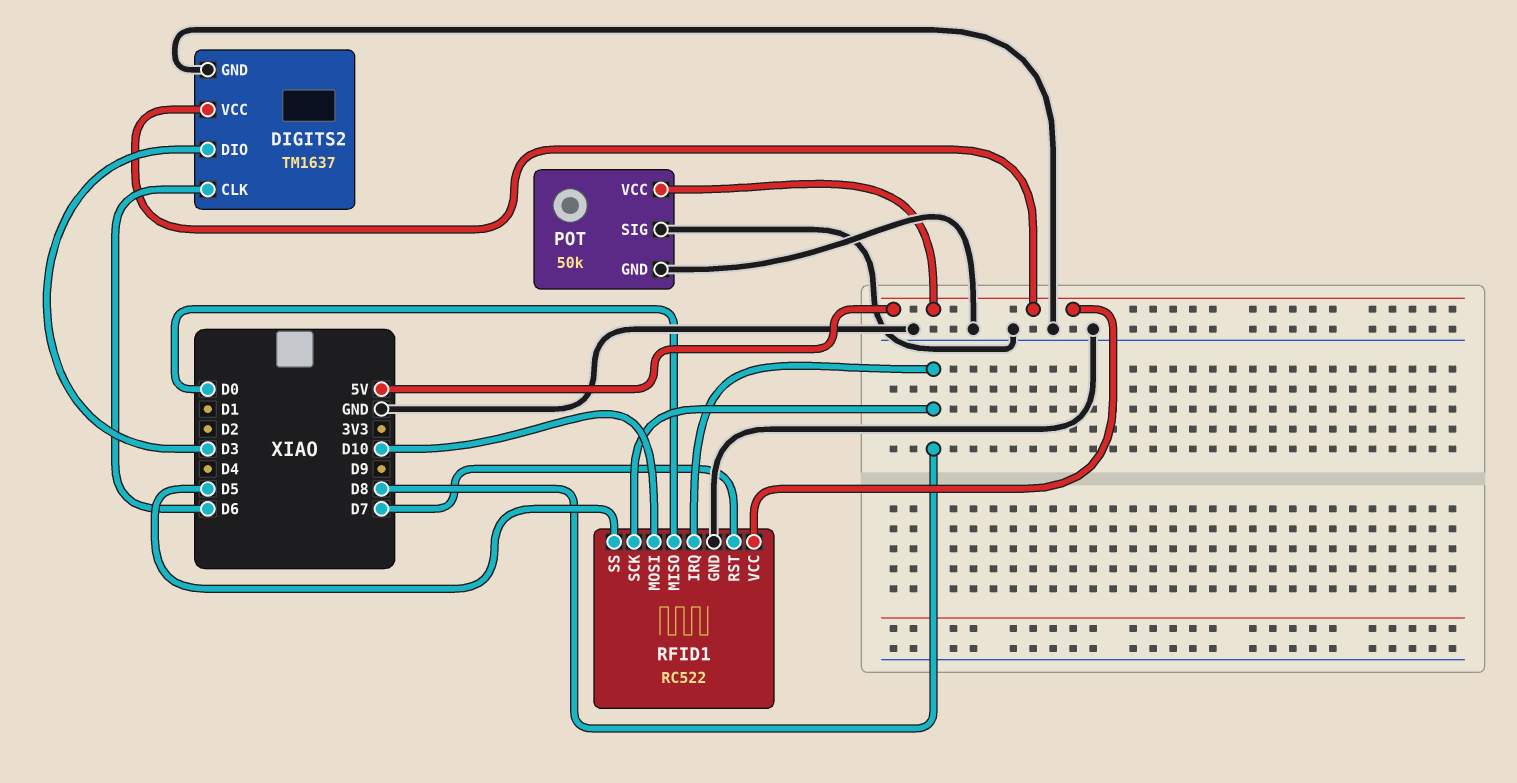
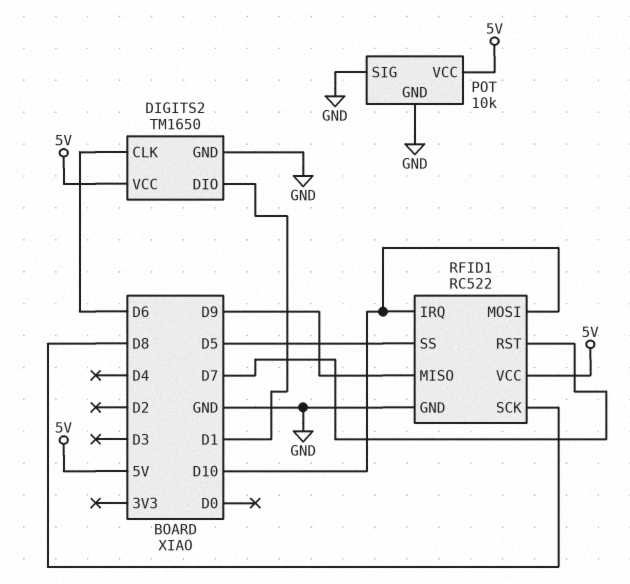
DIGITS2: TM1637 -> TM1650
DIGITS2 pin DIO: D3 -> D1
POT: 50k -> 10k
RFID1 pin IRQ: D8 -> D10
RFID1 pin MISO: D0 -> D9

